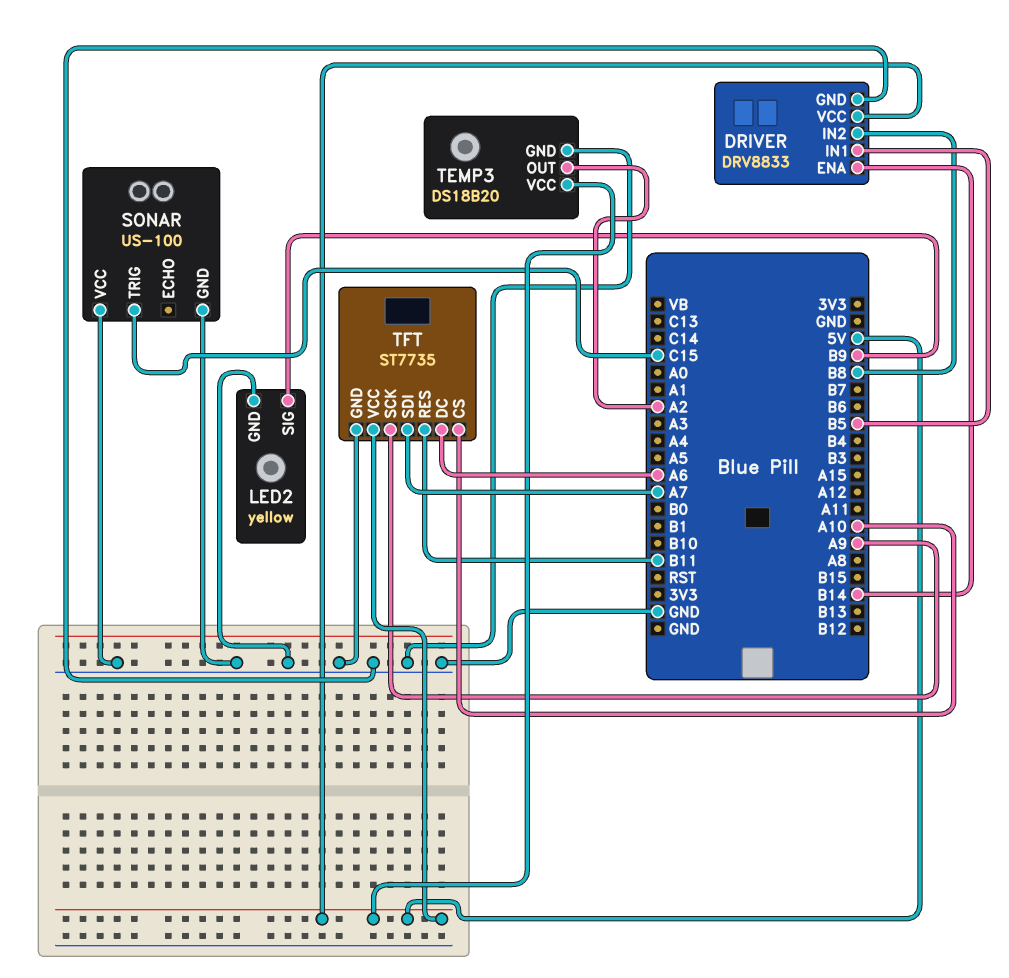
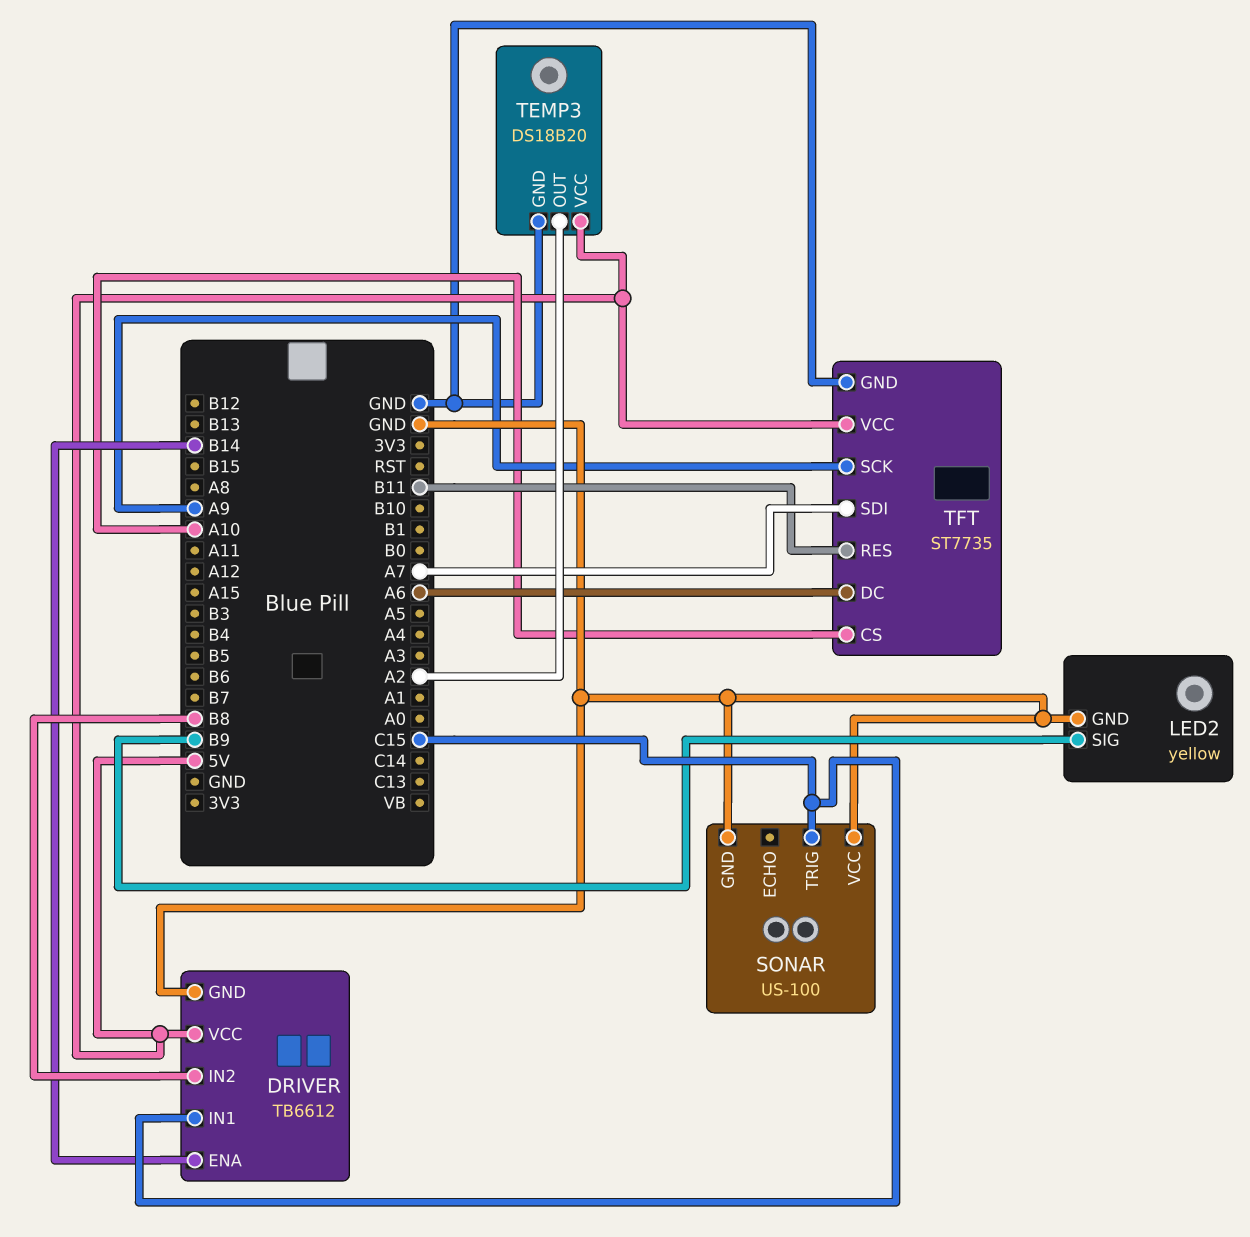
DRIVER: DRV8833 -> TB6612
DRIVER pin IN1: B5 -> C15

